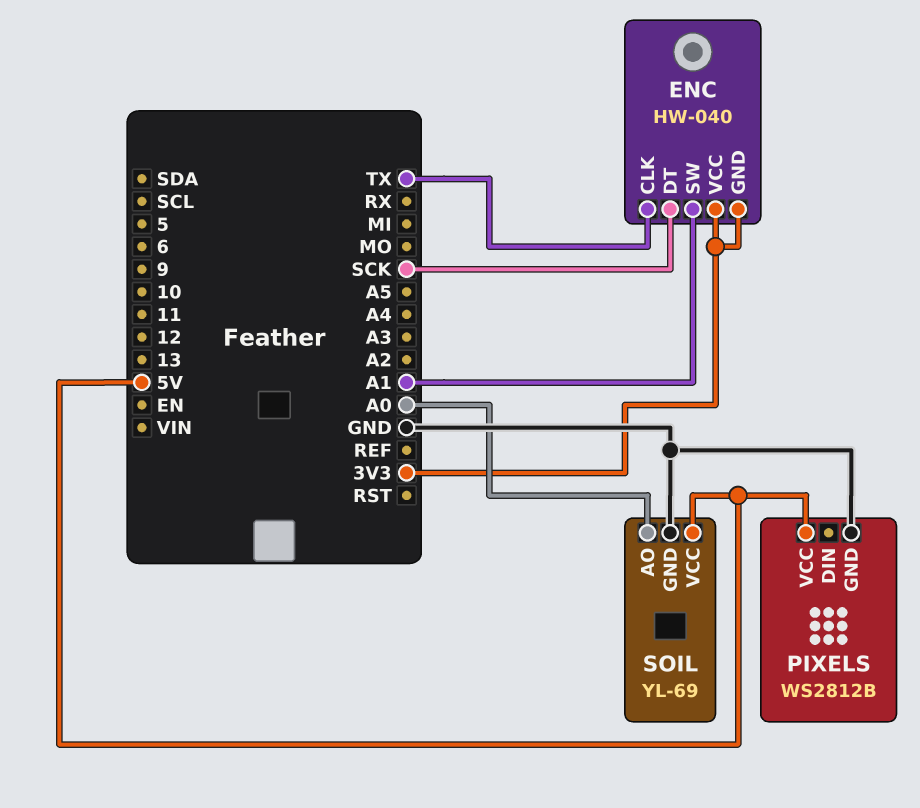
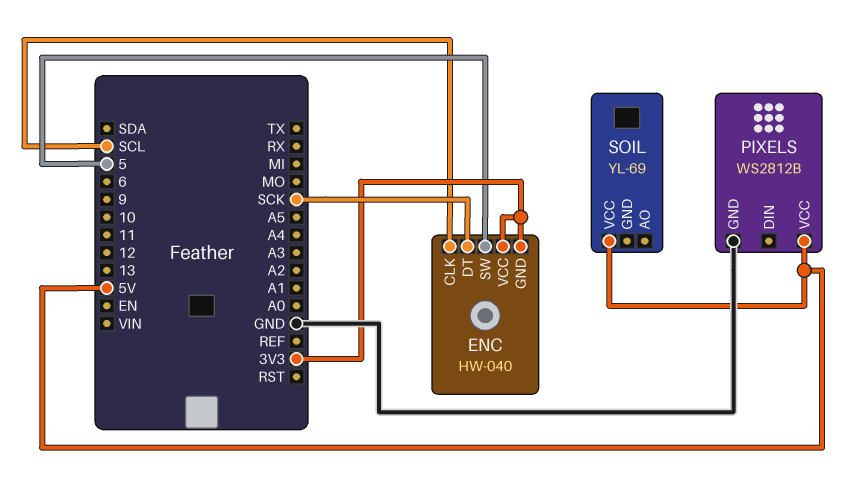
ENC pin CLK: TX -> SCL
ENC pin SW: A1 -> 5
SOIL pin AO: A0 -> none
SOIL pin GND: GND -> none

